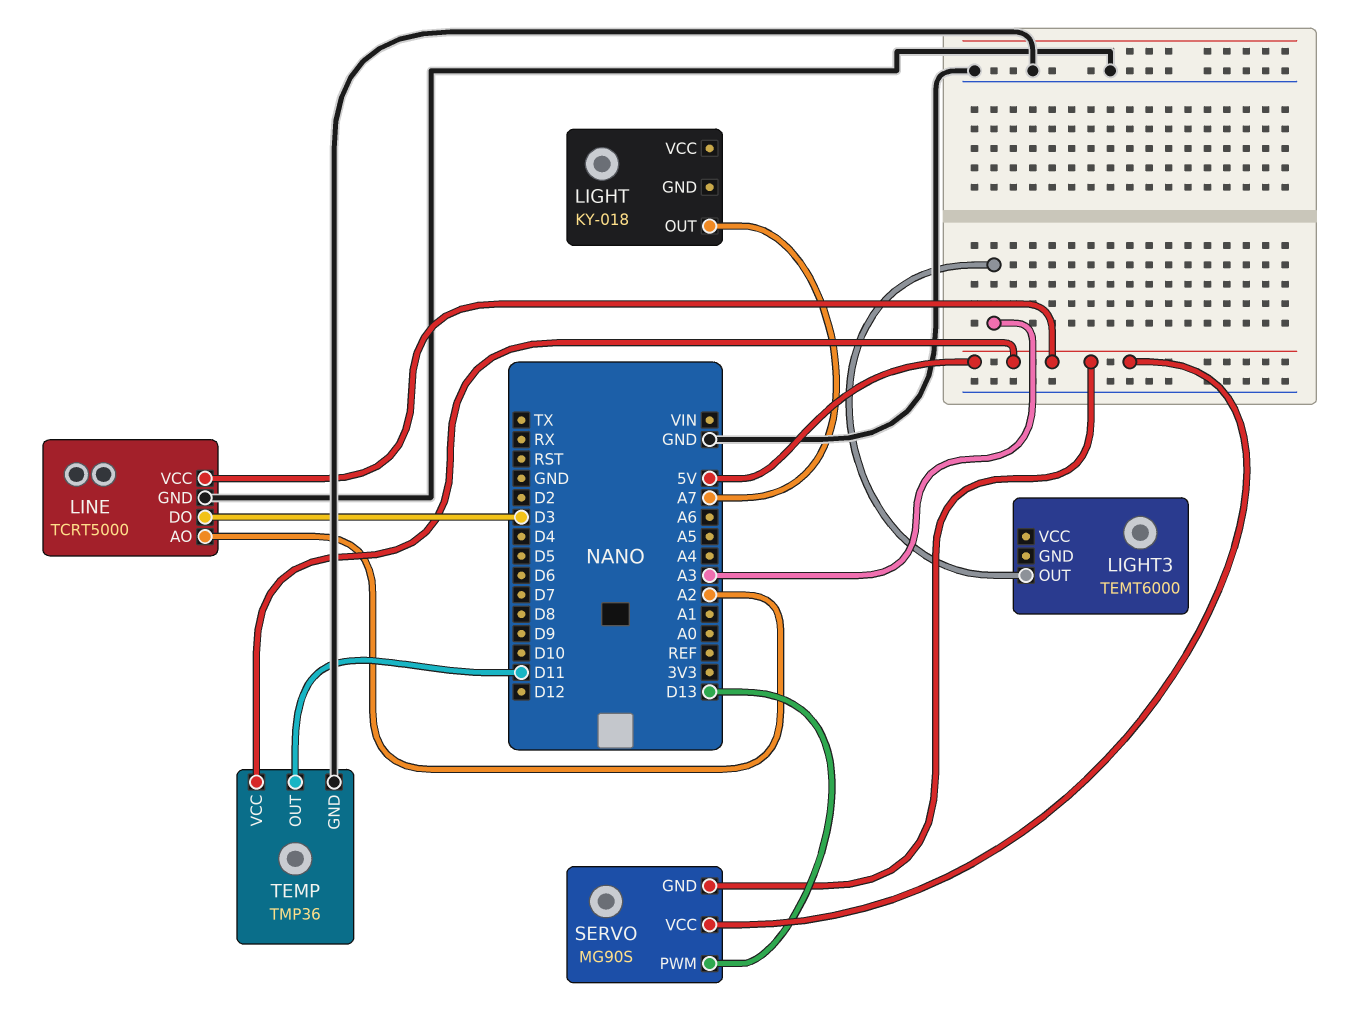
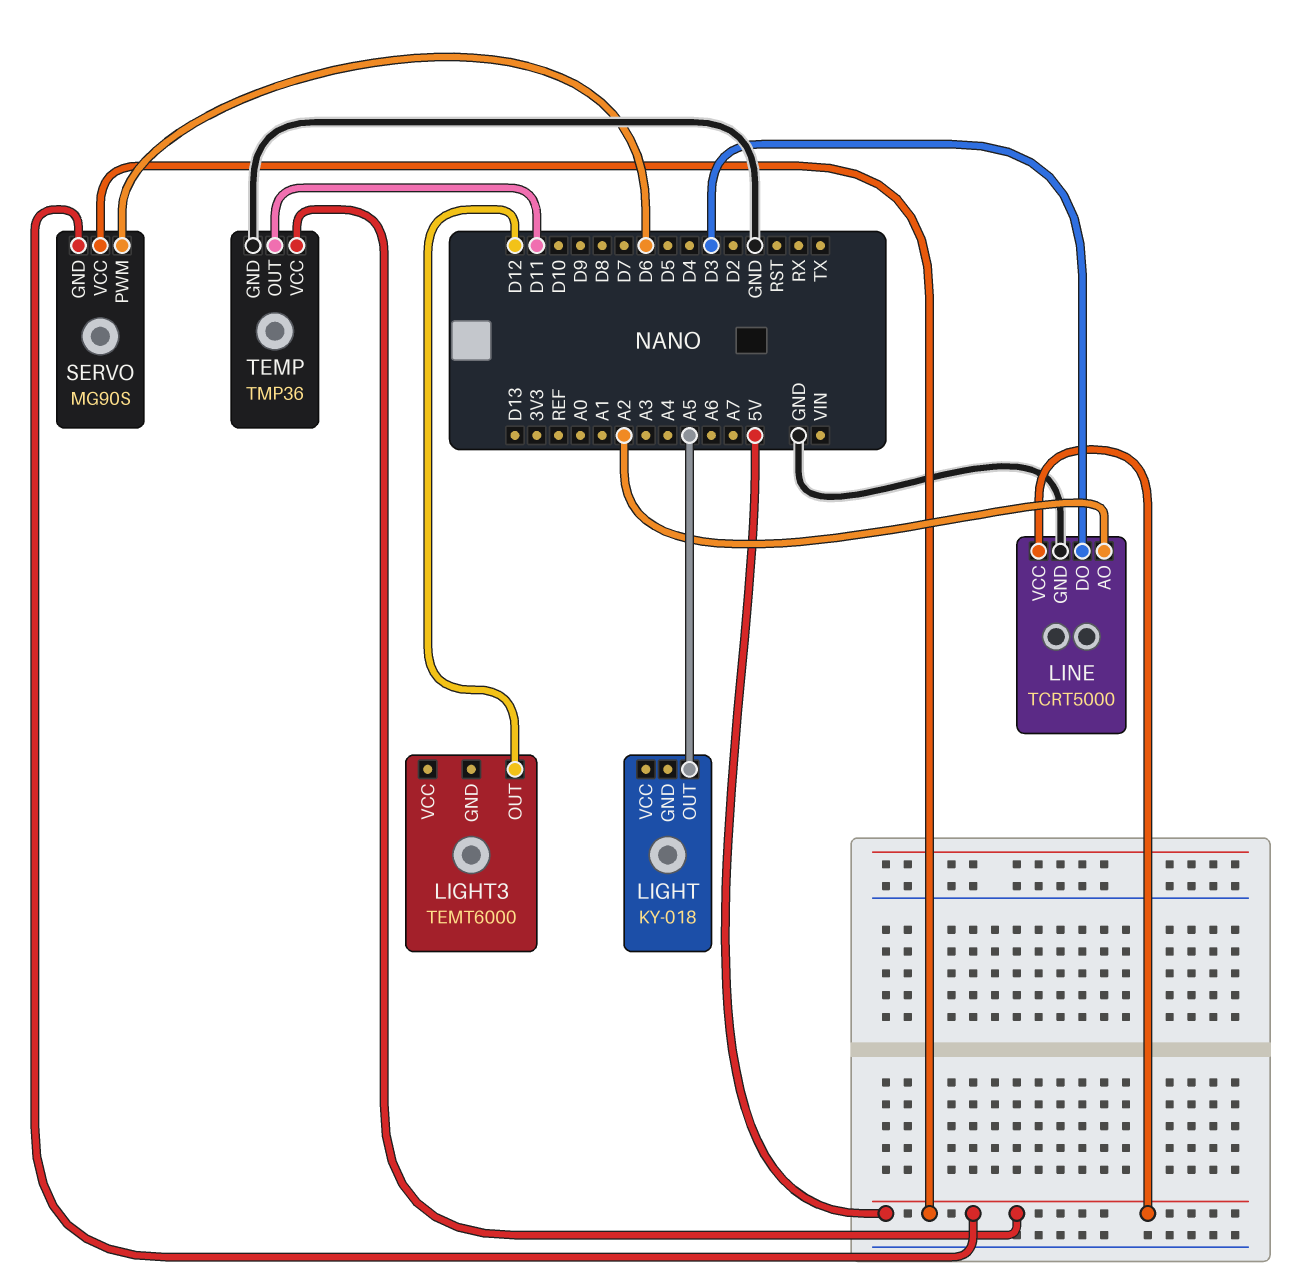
LIGHT pin OUT: A7 -> A5
LIGHT3 pin OUT: A3 -> D12
SERVO pin PWM: D13 -> D6

